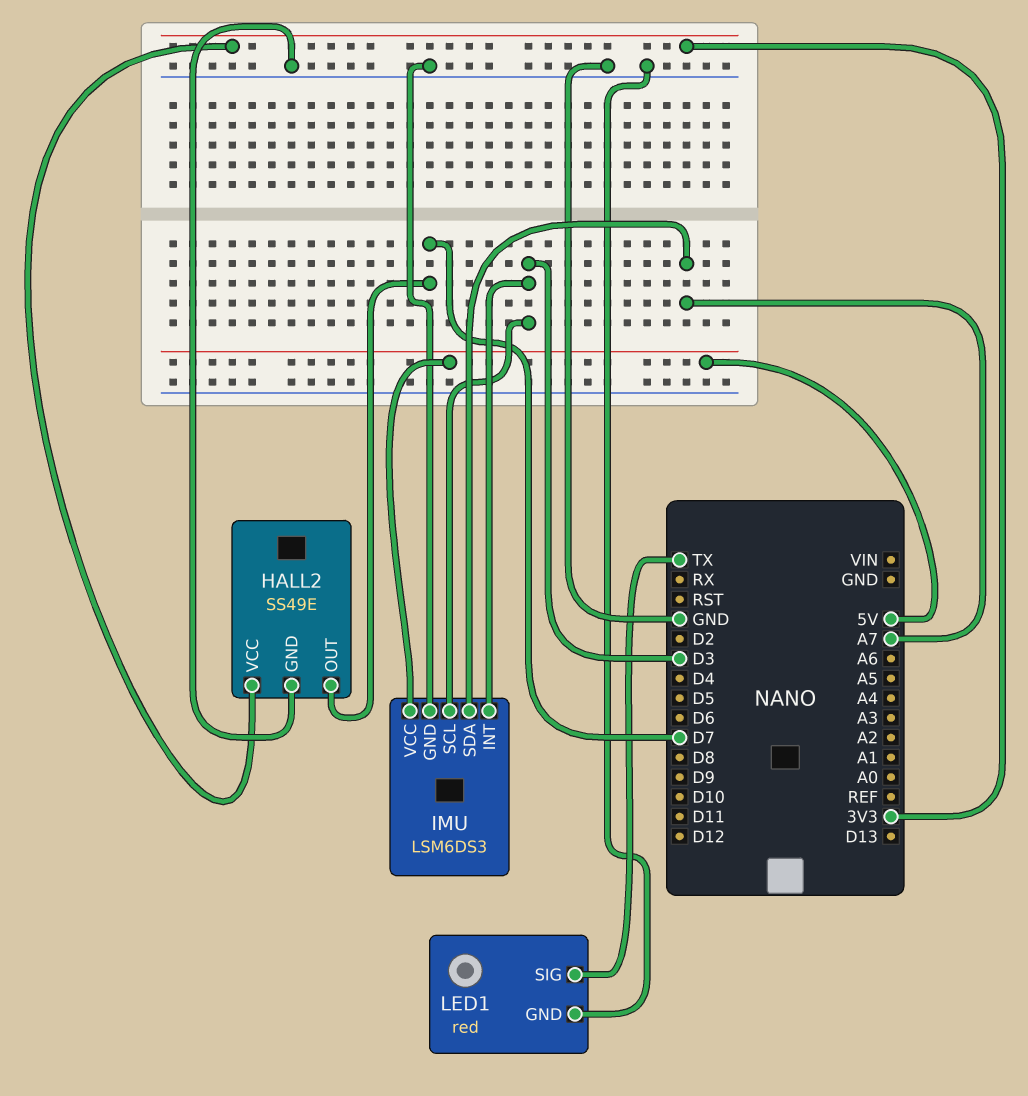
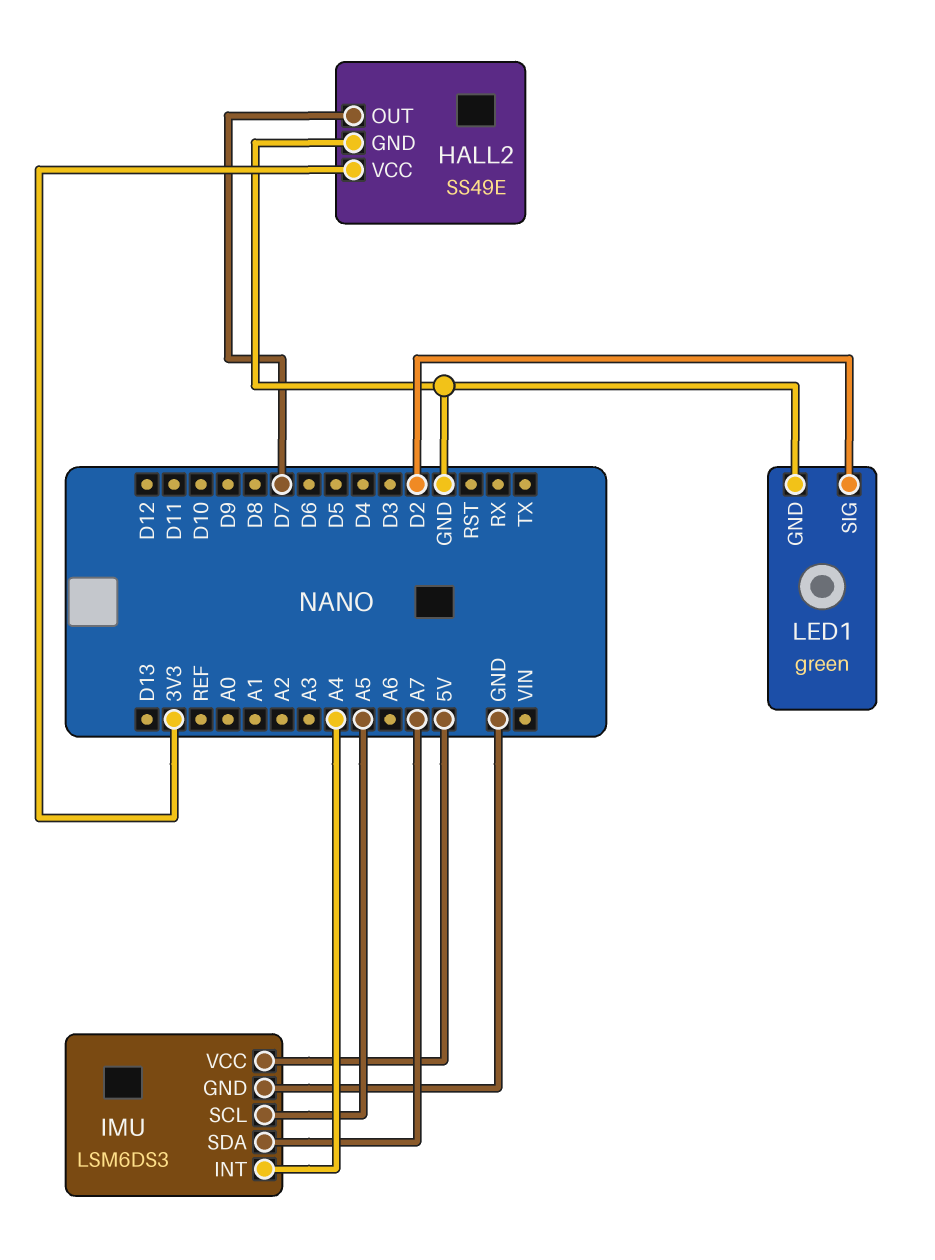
IMU pin INT: D3 -> A4
IMU pin SCL: D3 -> A5
LED1: red -> green
LED1 pin SIG: TX -> D2

